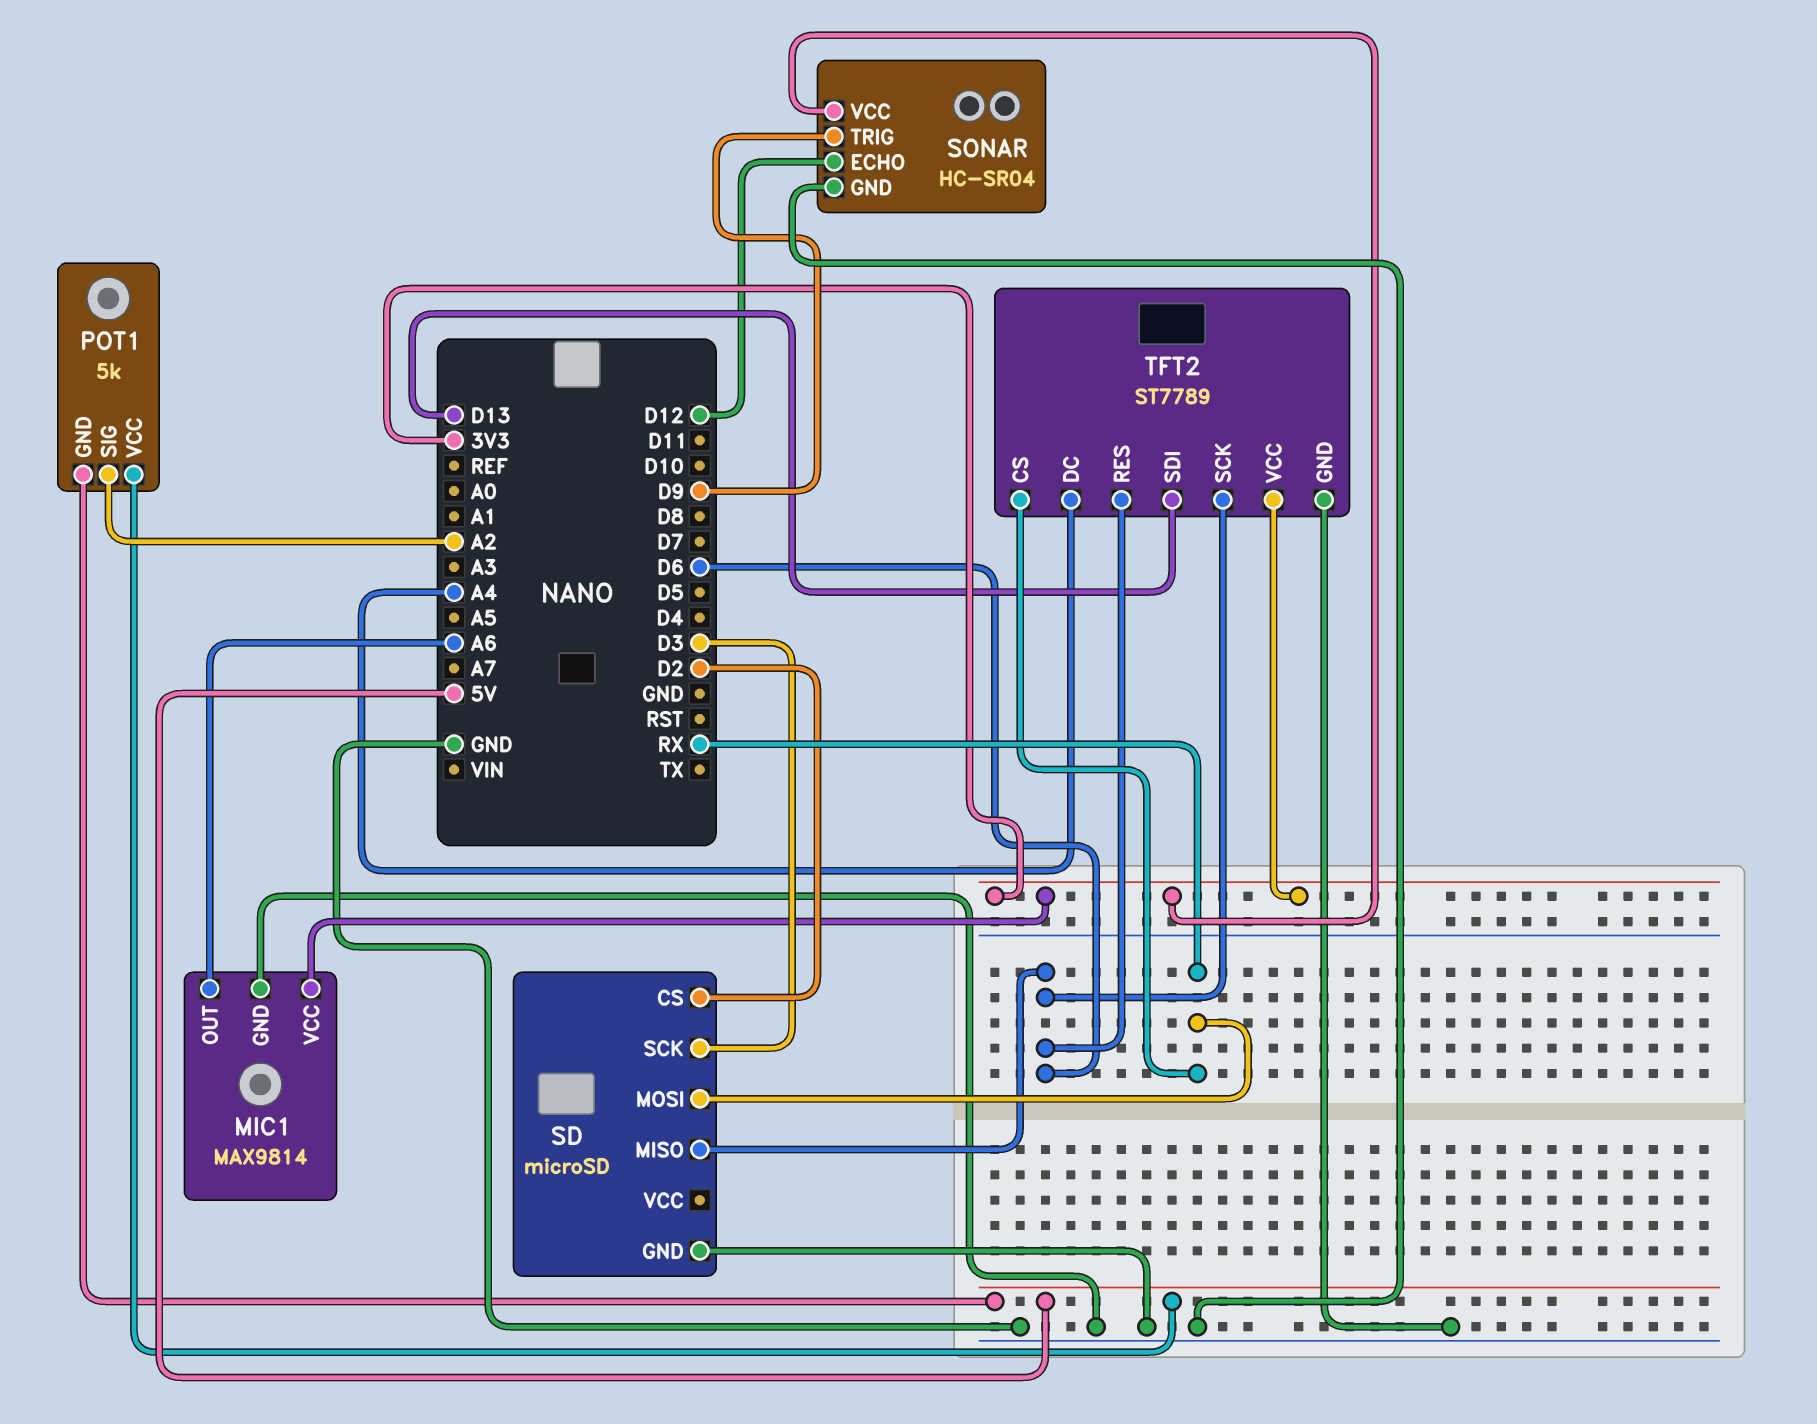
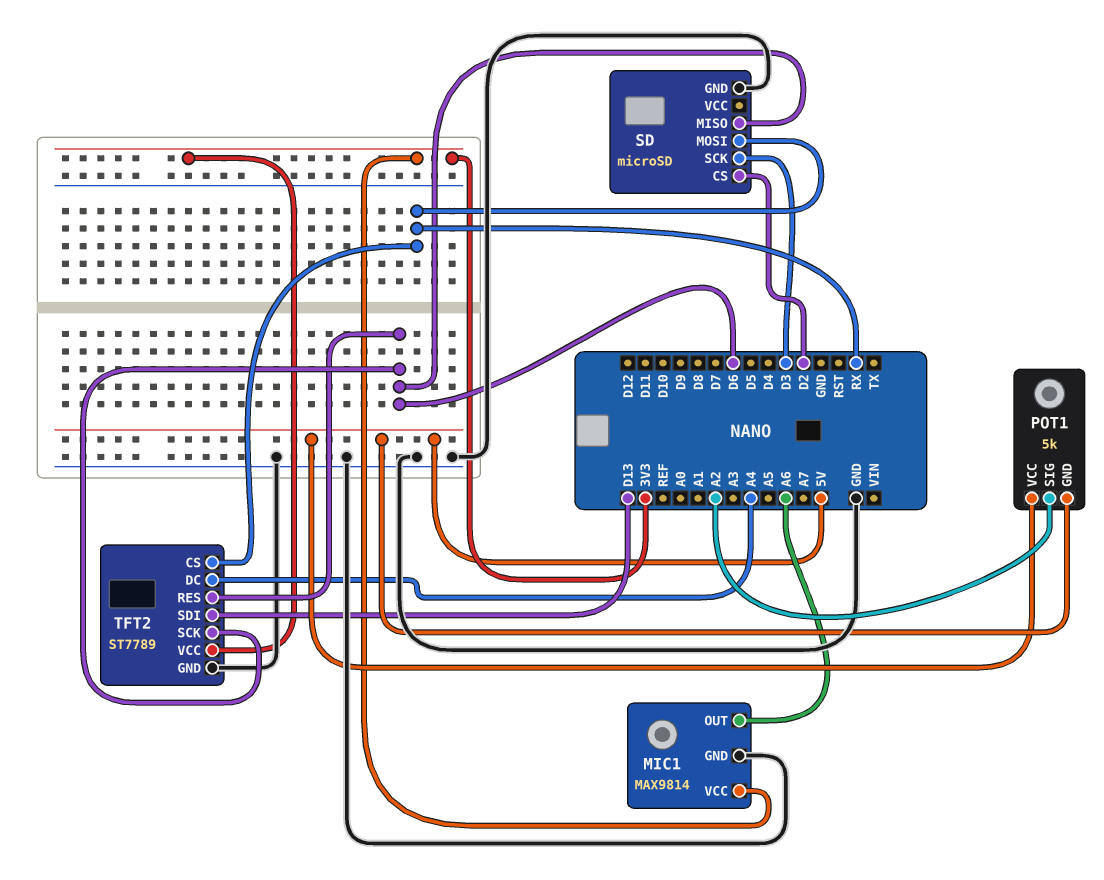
SONAR: HC-SR04 -> none
SONAR pin ECHO: D12 -> none
SONAR pin GND: GND -> none
SONAR pin TRIG: D9 -> none
SONAR pin VCC: 3V3 -> none

